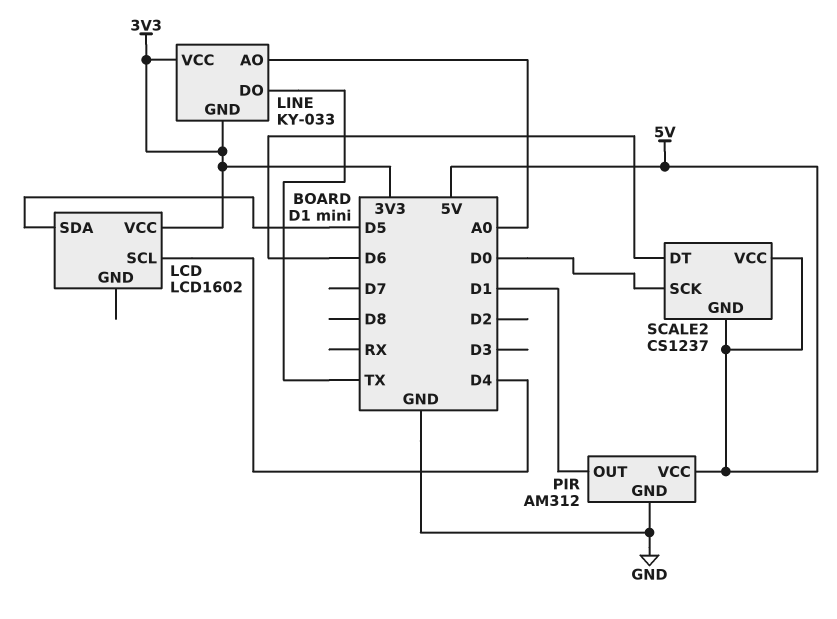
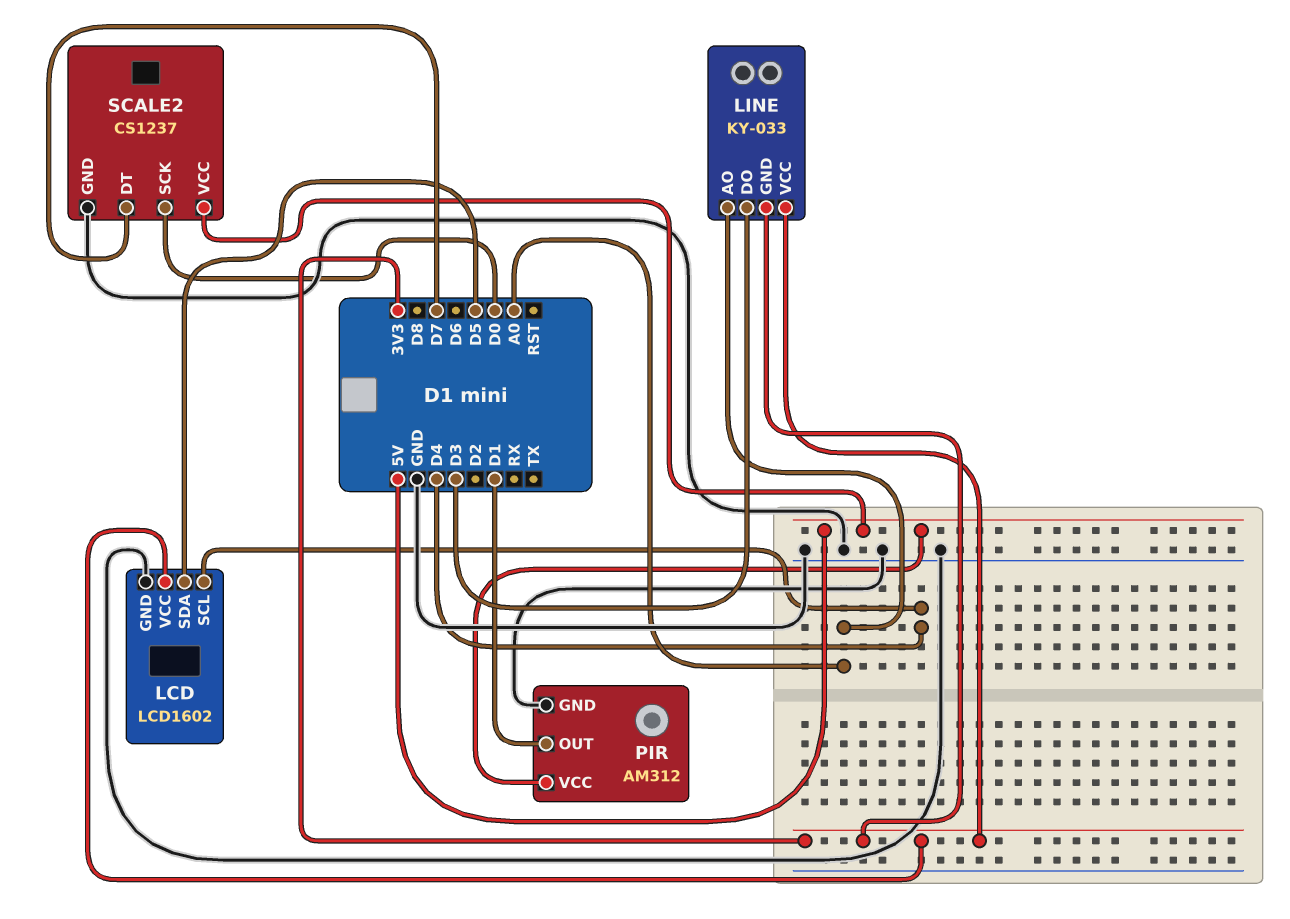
LCD pin GND: none -> GND
LINE pin DO: TX -> D3
SCALE2 pin DT: D6 -> D7
SCALE2 pin GND: 5V -> GND

